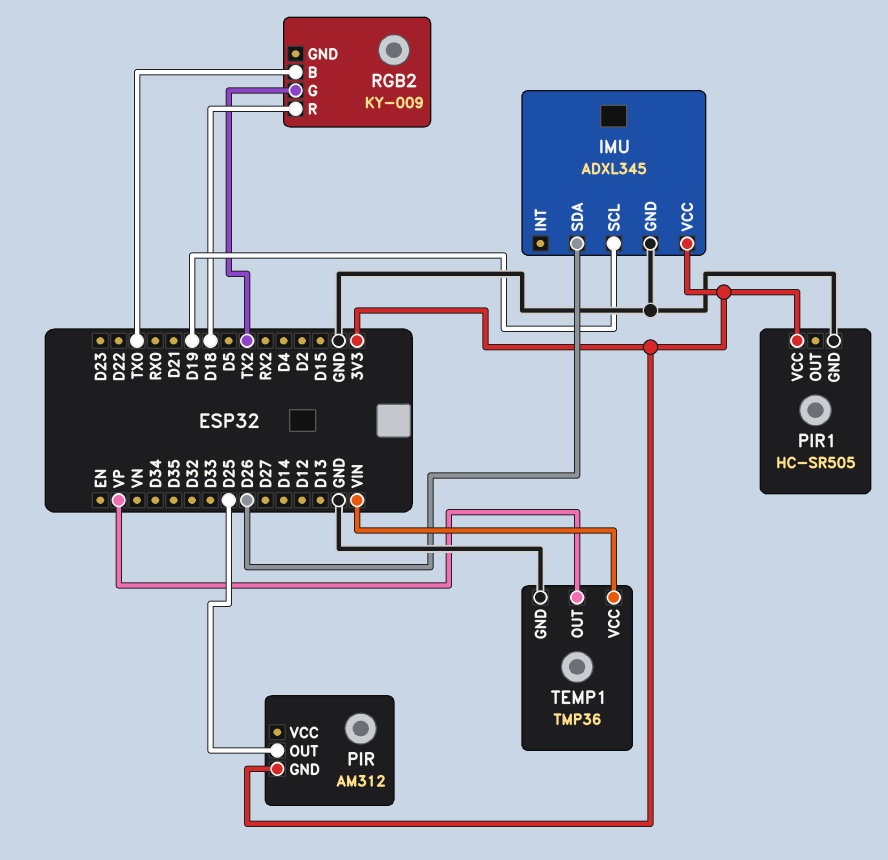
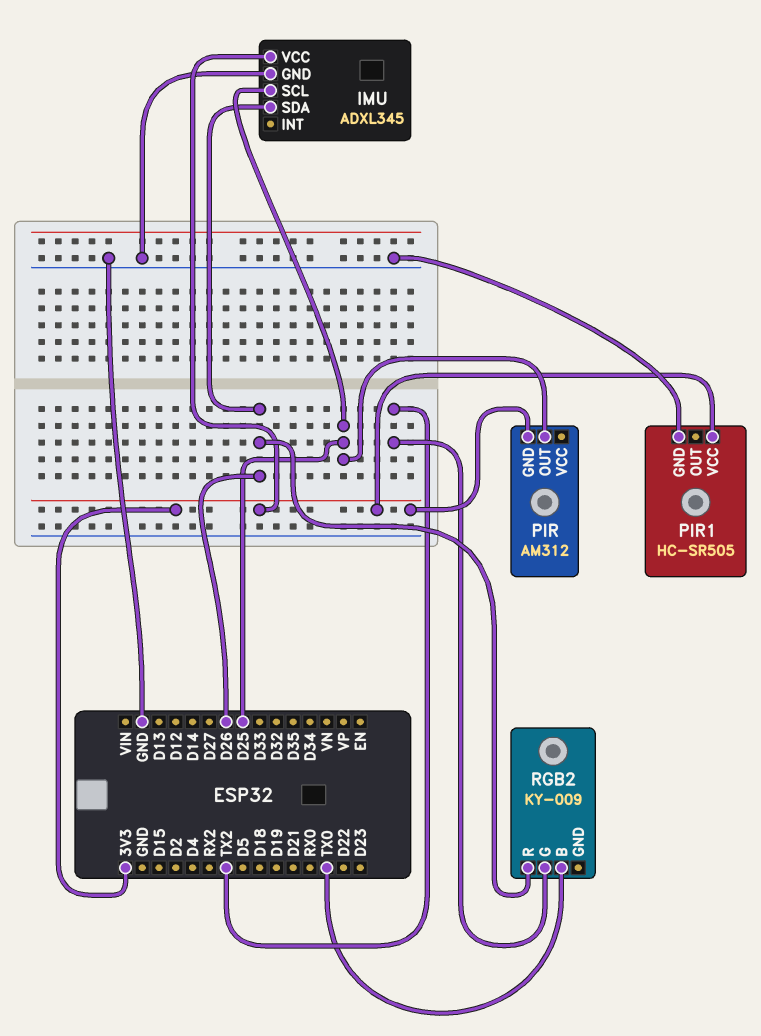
IMU pin SCL: D19 -> D25
RGB2 pin R: D18 -> D26
TEMP1: TMP36 -> none
TEMP1 pin GND: GND -> none
TEMP1 pin OUT: VP -> none
TEMP1 pin VCC: VIN -> none

